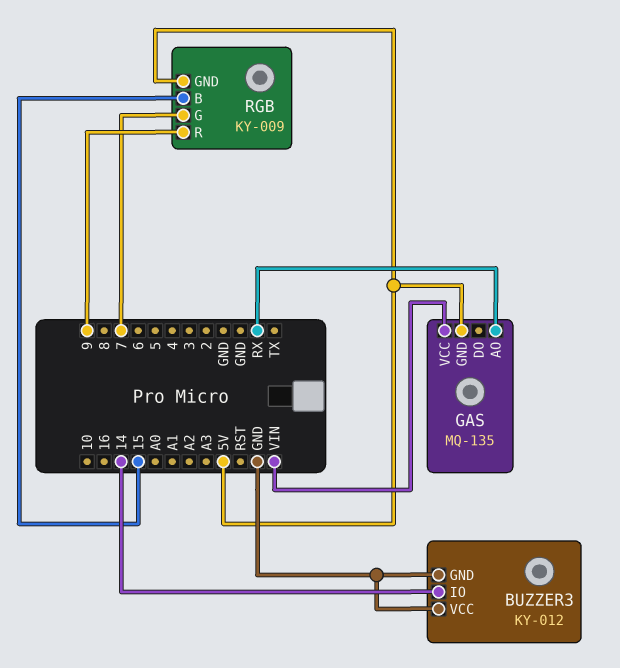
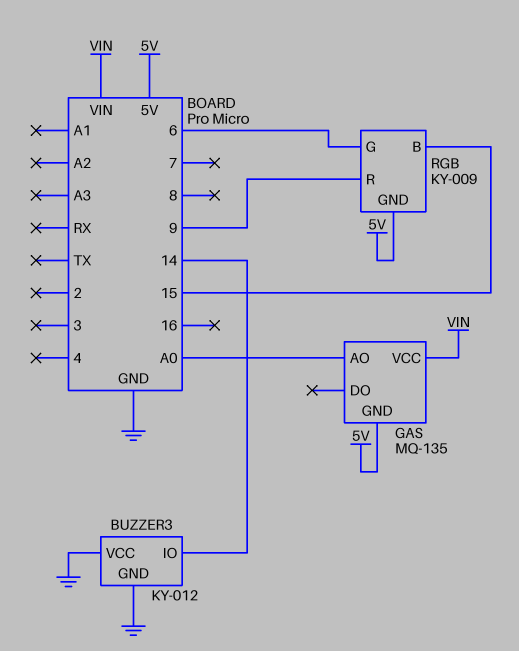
GAS pin AO: RX -> A0
RGB pin G: 7 -> 6

